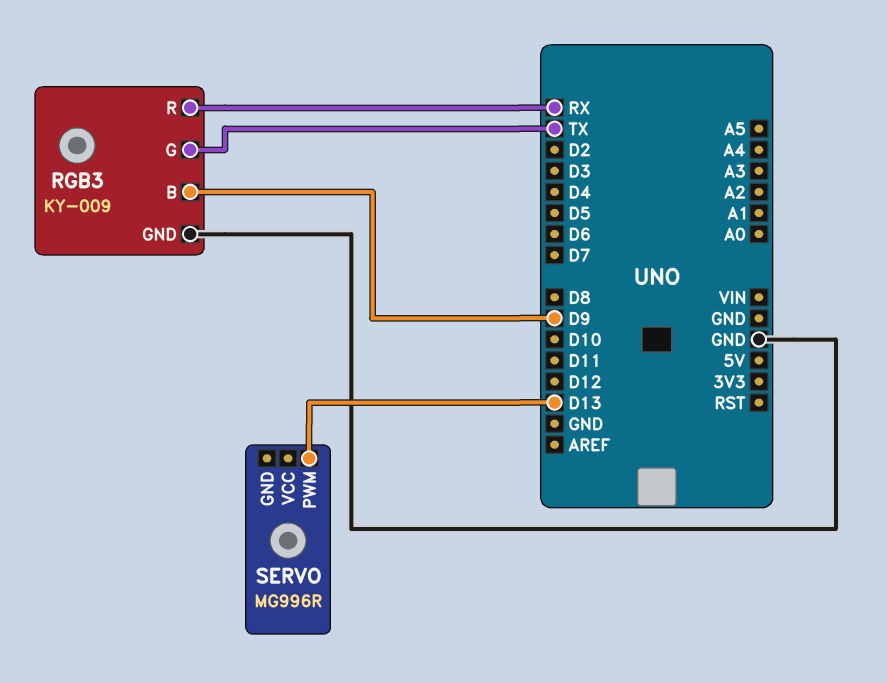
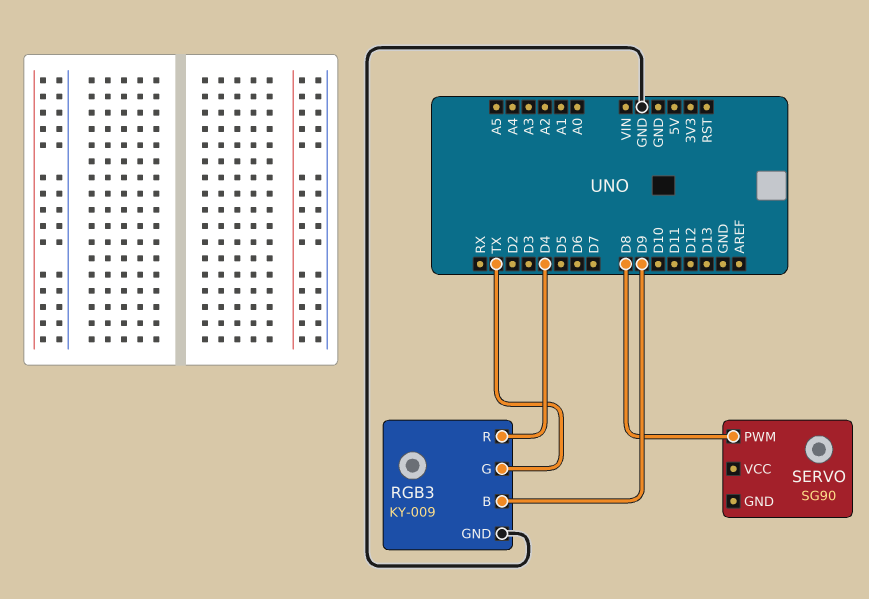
RGB3 pin R: RX -> D4
SERVO: MG996R -> SG90
SERVO pin PWM: D13 -> D8

